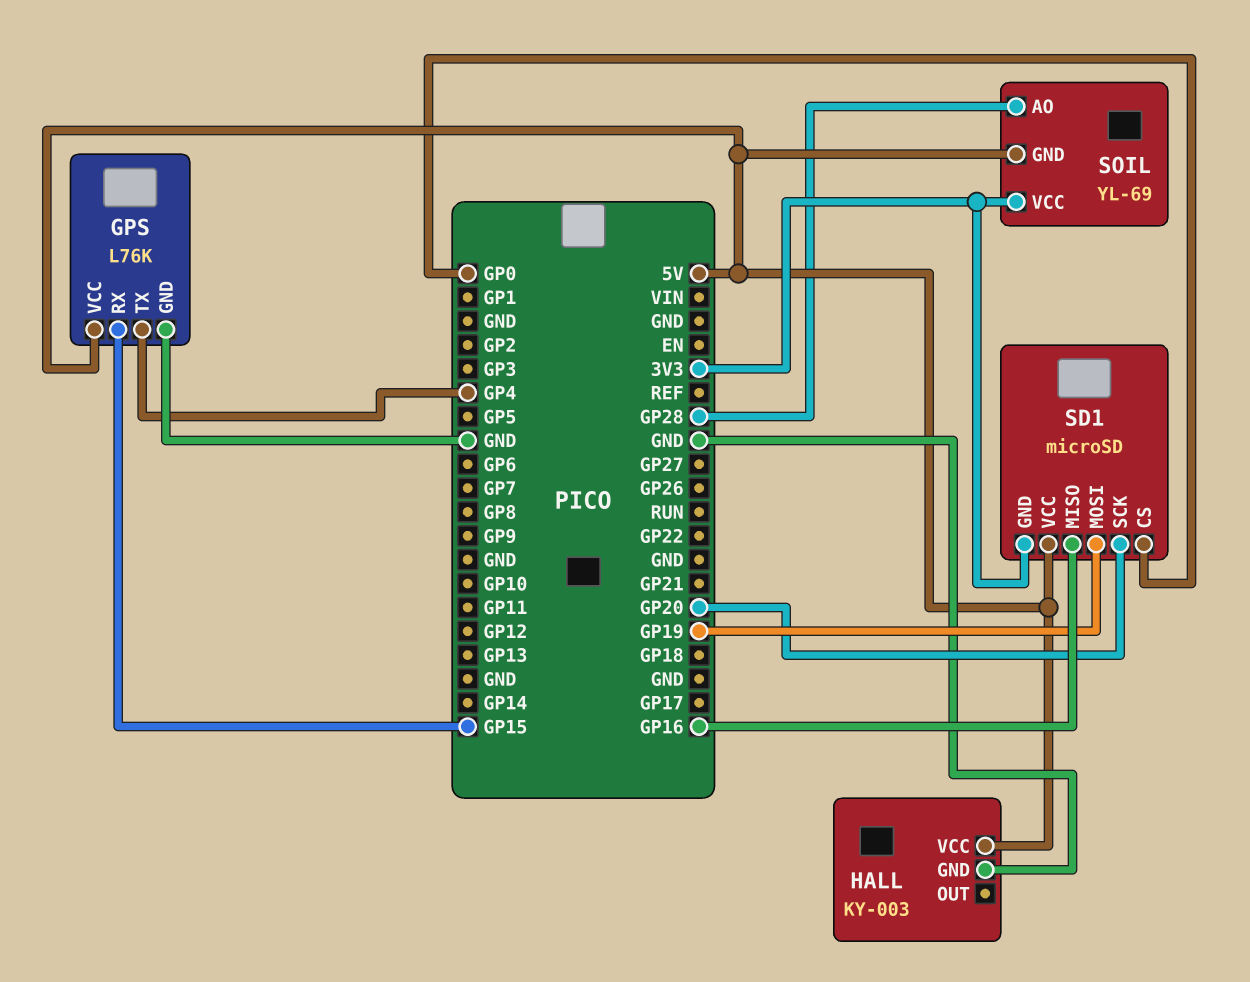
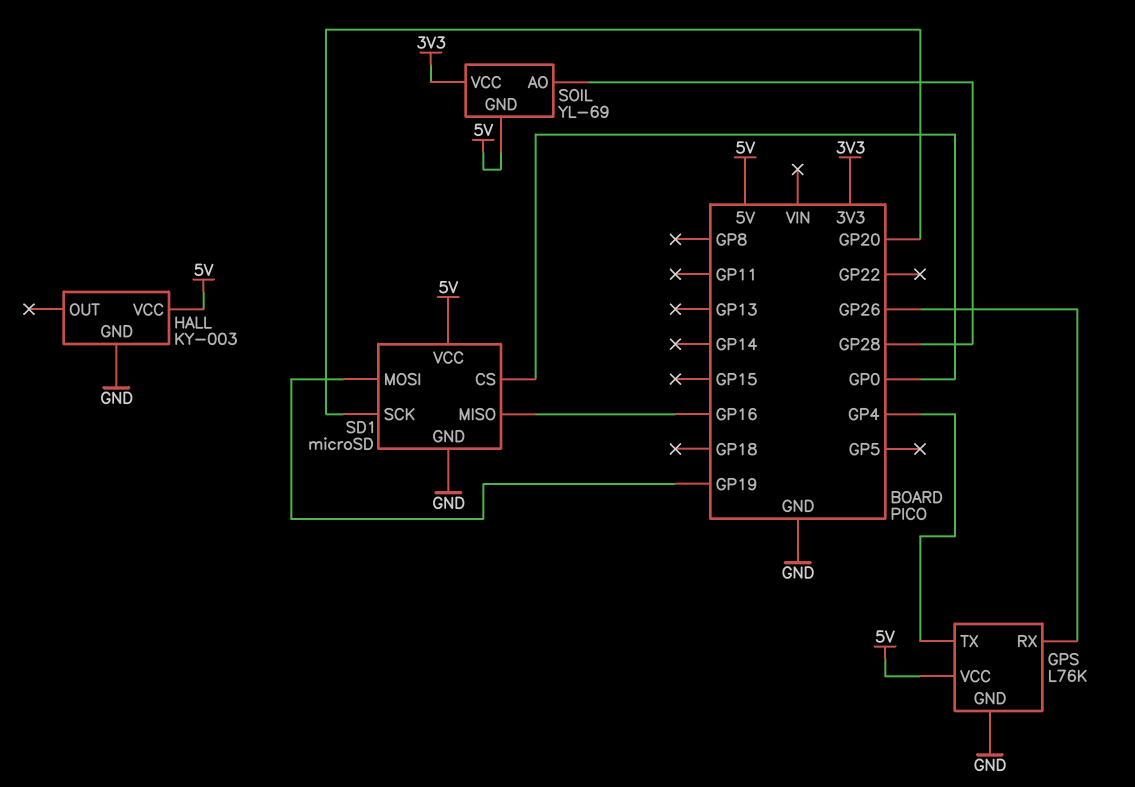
GPS pin RX: GP15 -> GP26
SD1 pin GND: 3V3 -> GND

